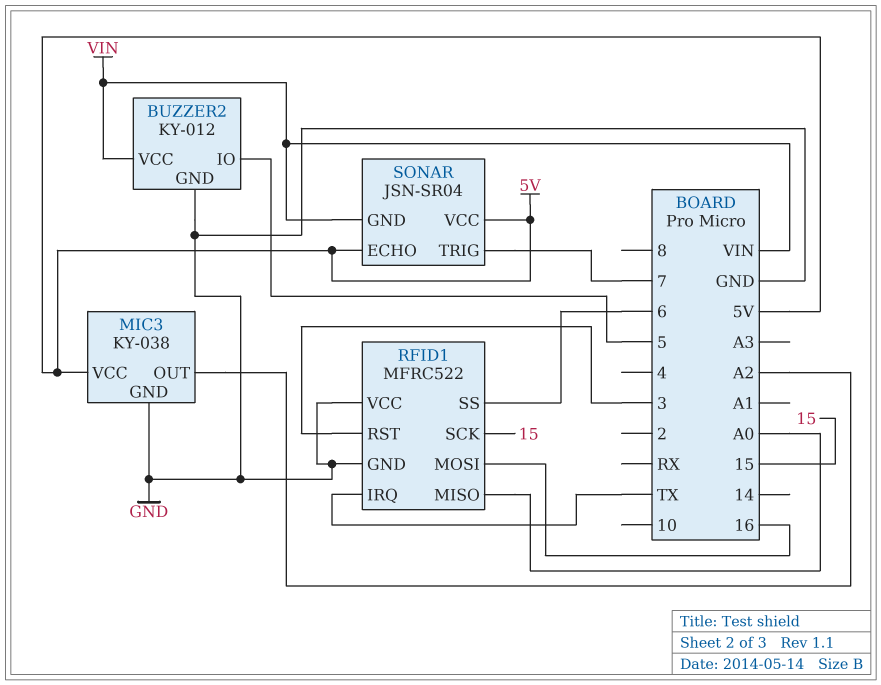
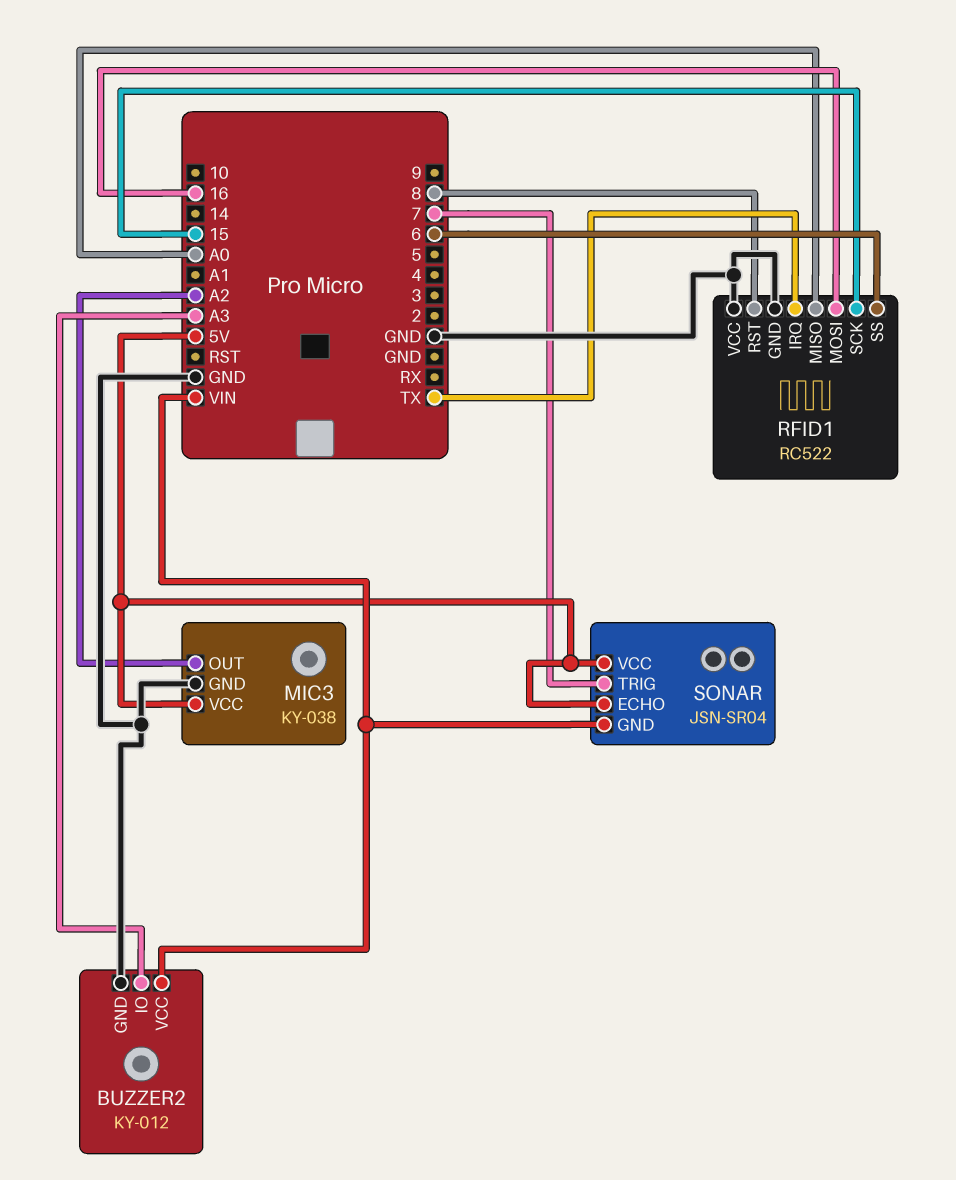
BUZZER2 pin IO: 5 -> A3
RFID1: MFRC522 -> RC522
RFID1 pin RST: 3 -> 8

